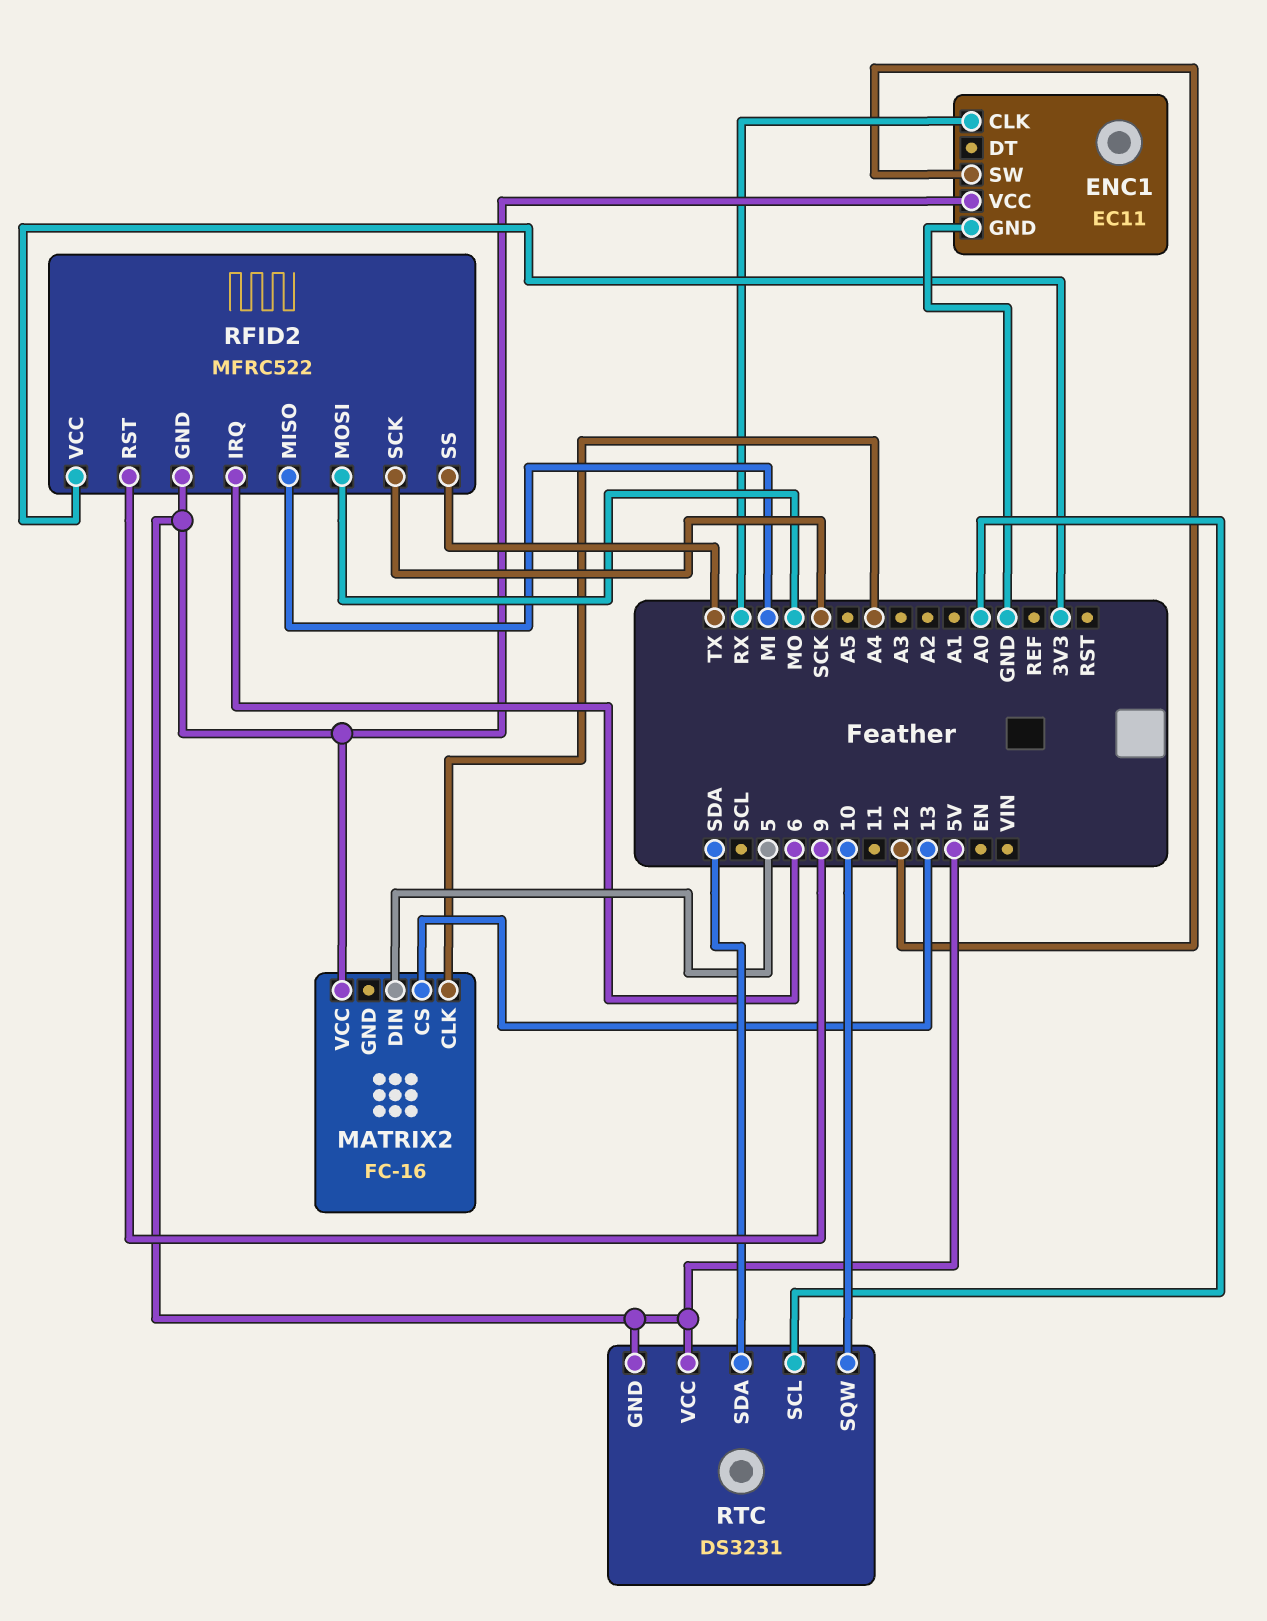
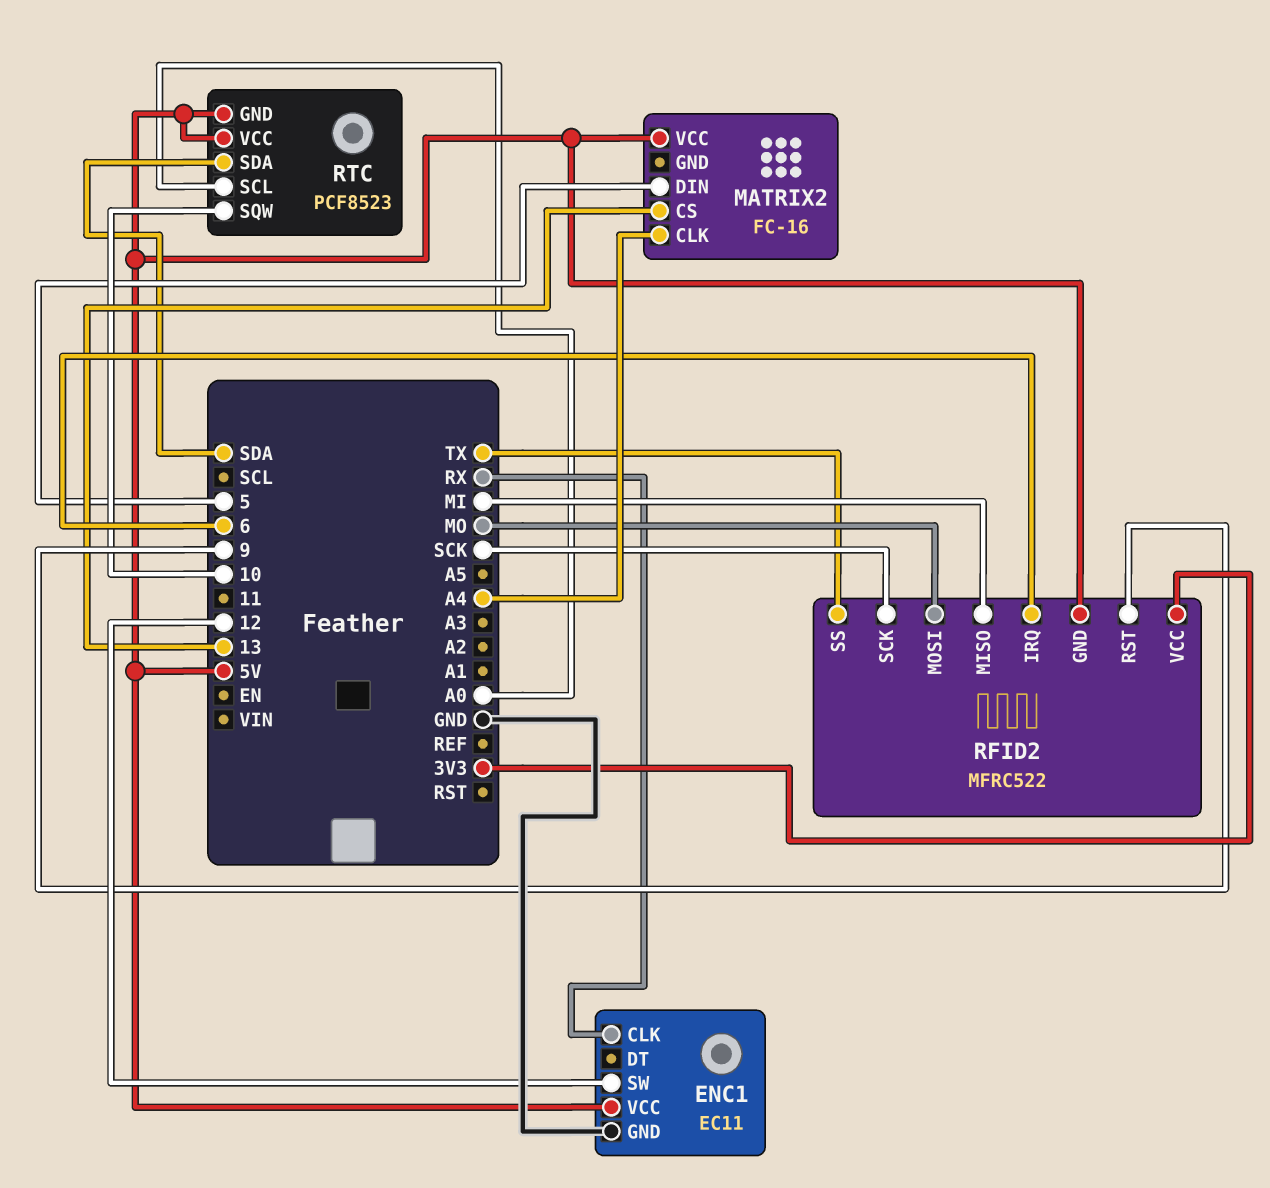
RTC: DS3231 -> PCF8523

